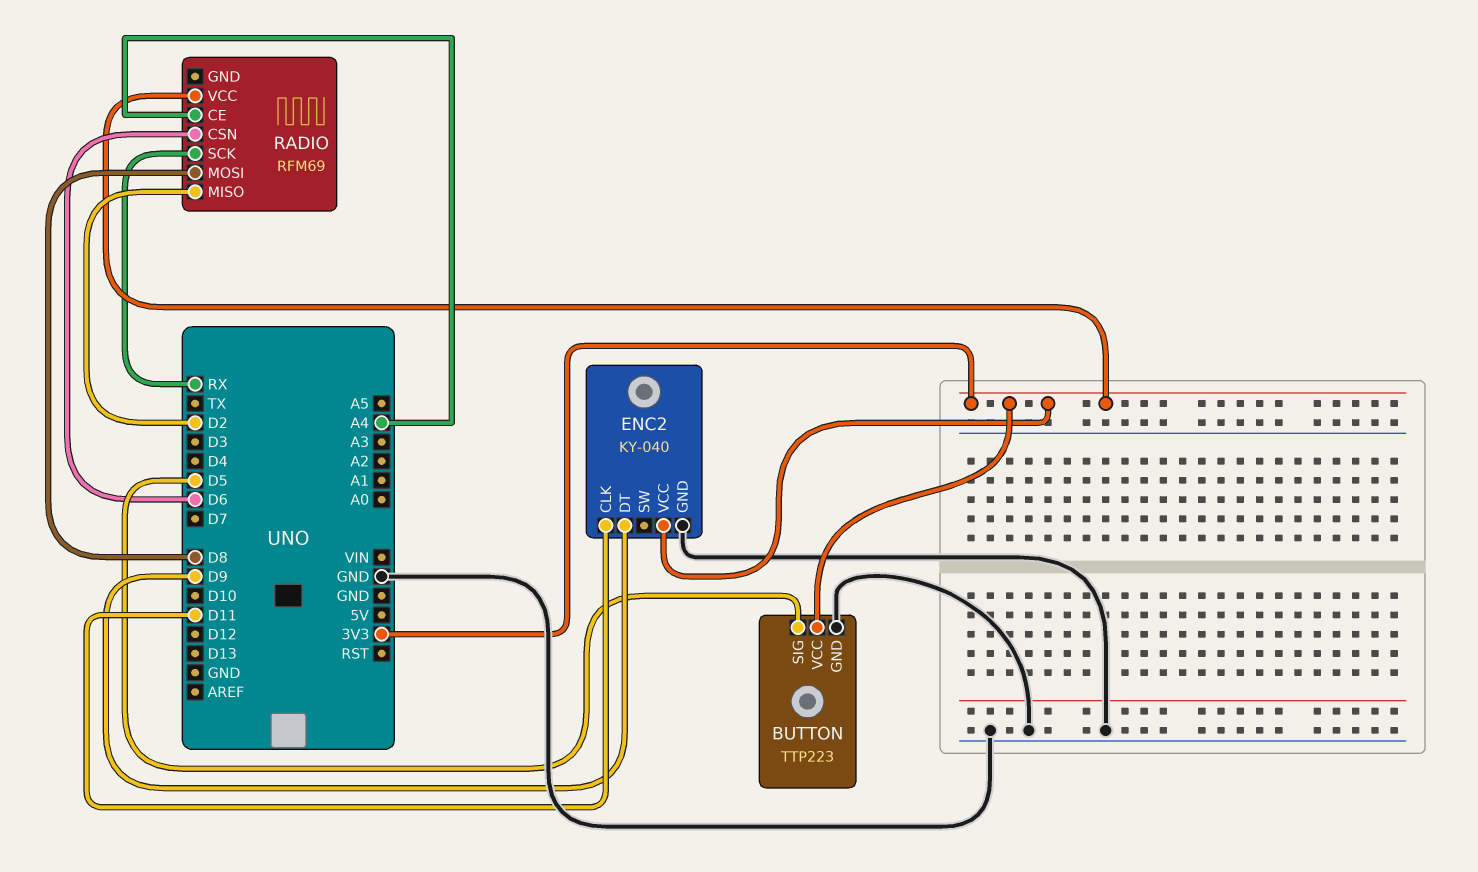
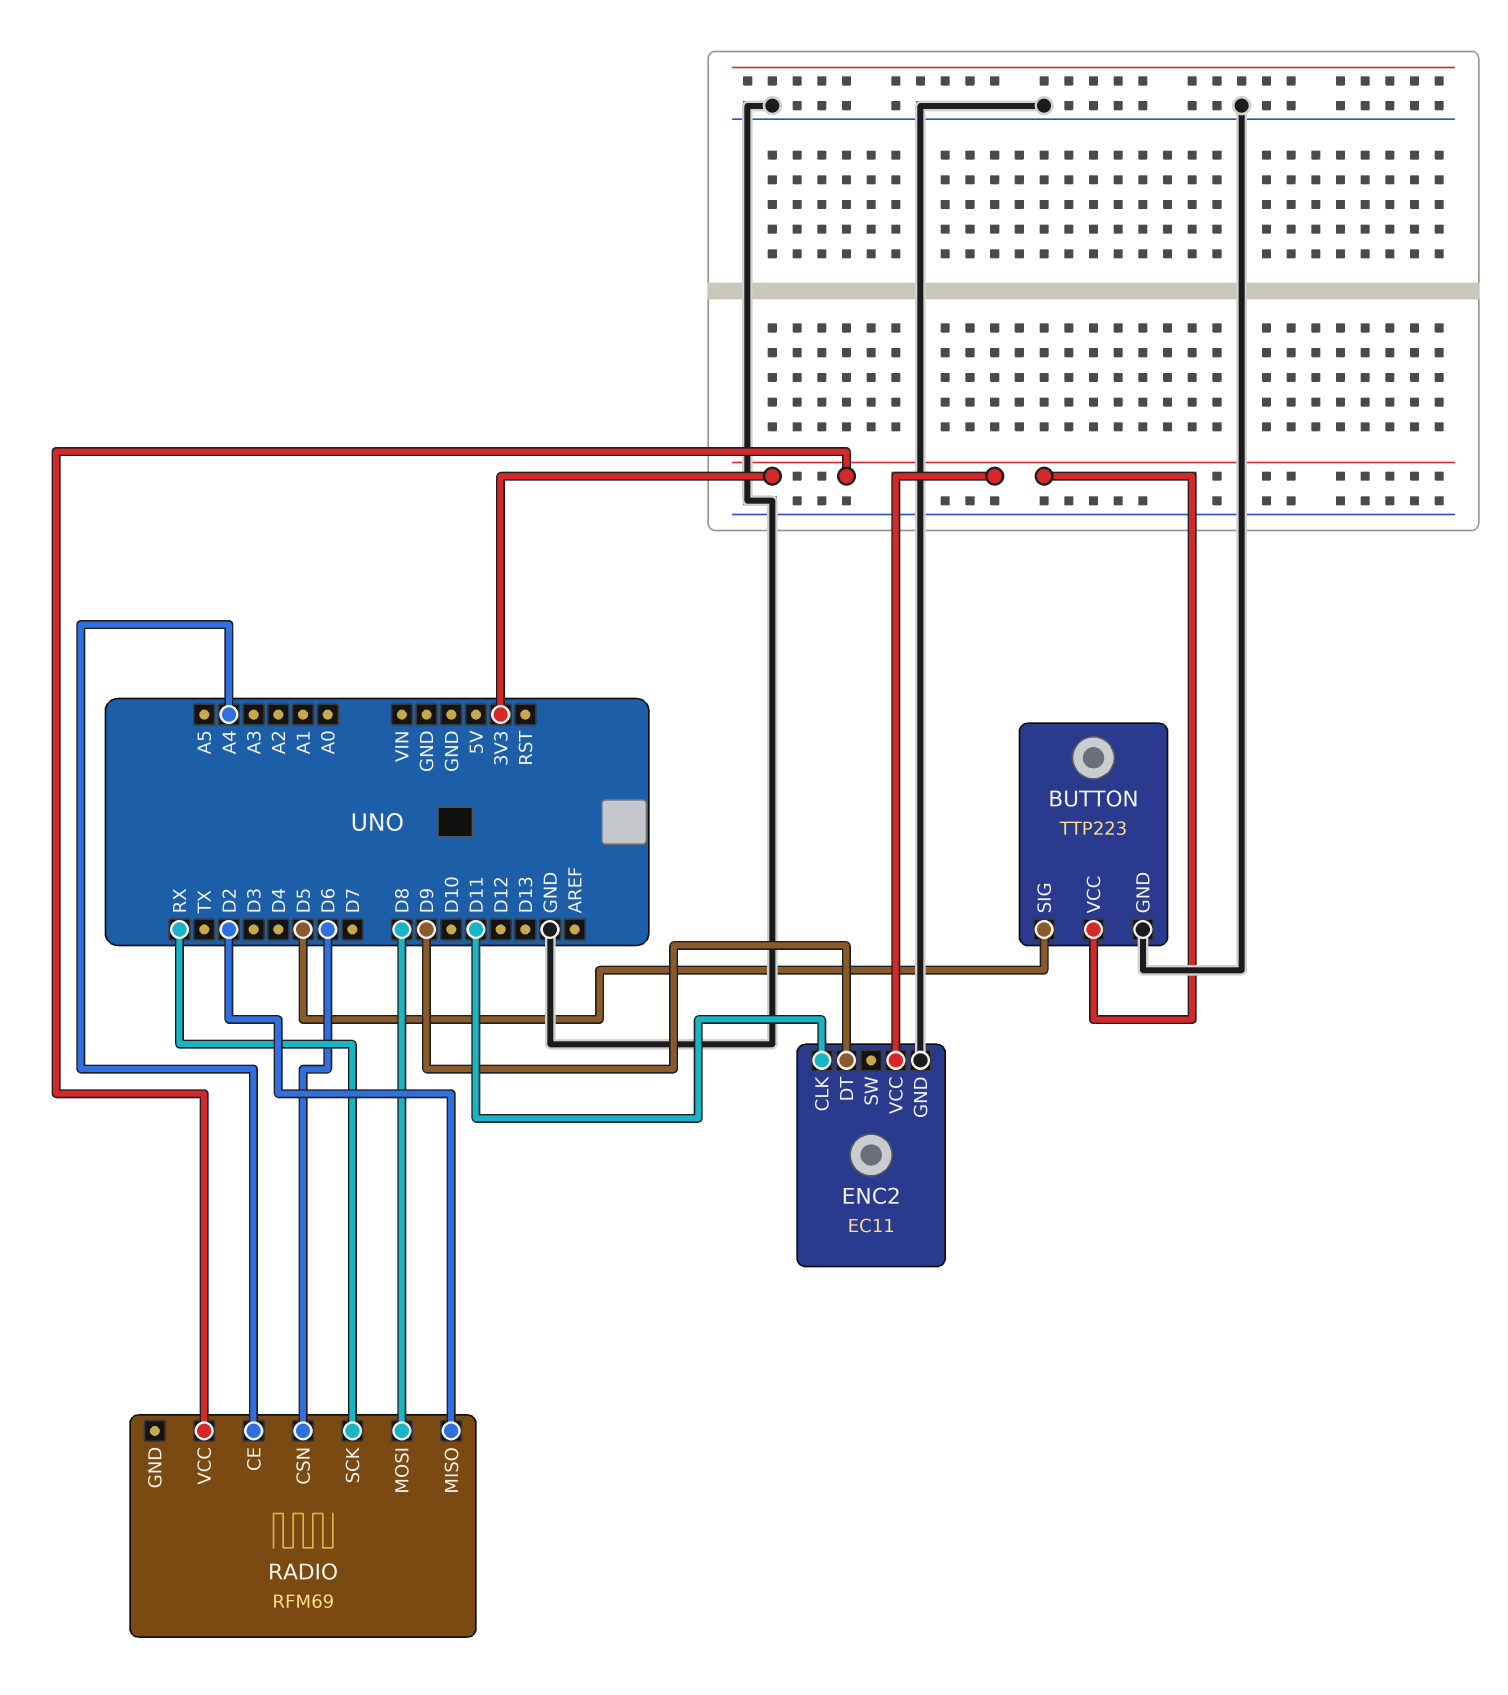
ENC2: KY-040 -> EC11

